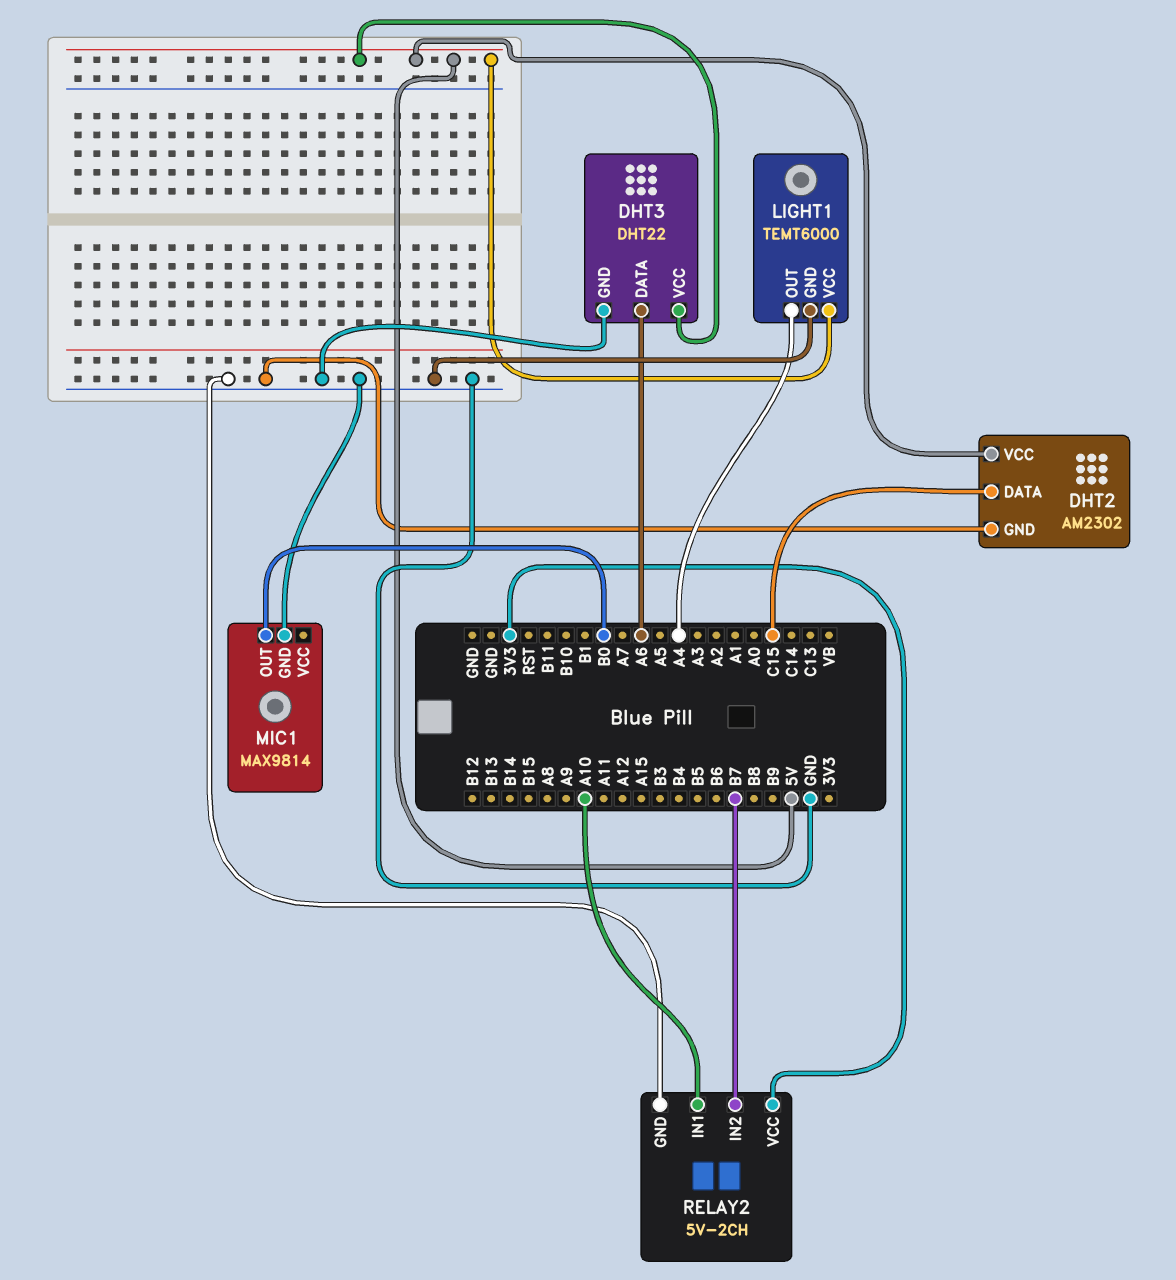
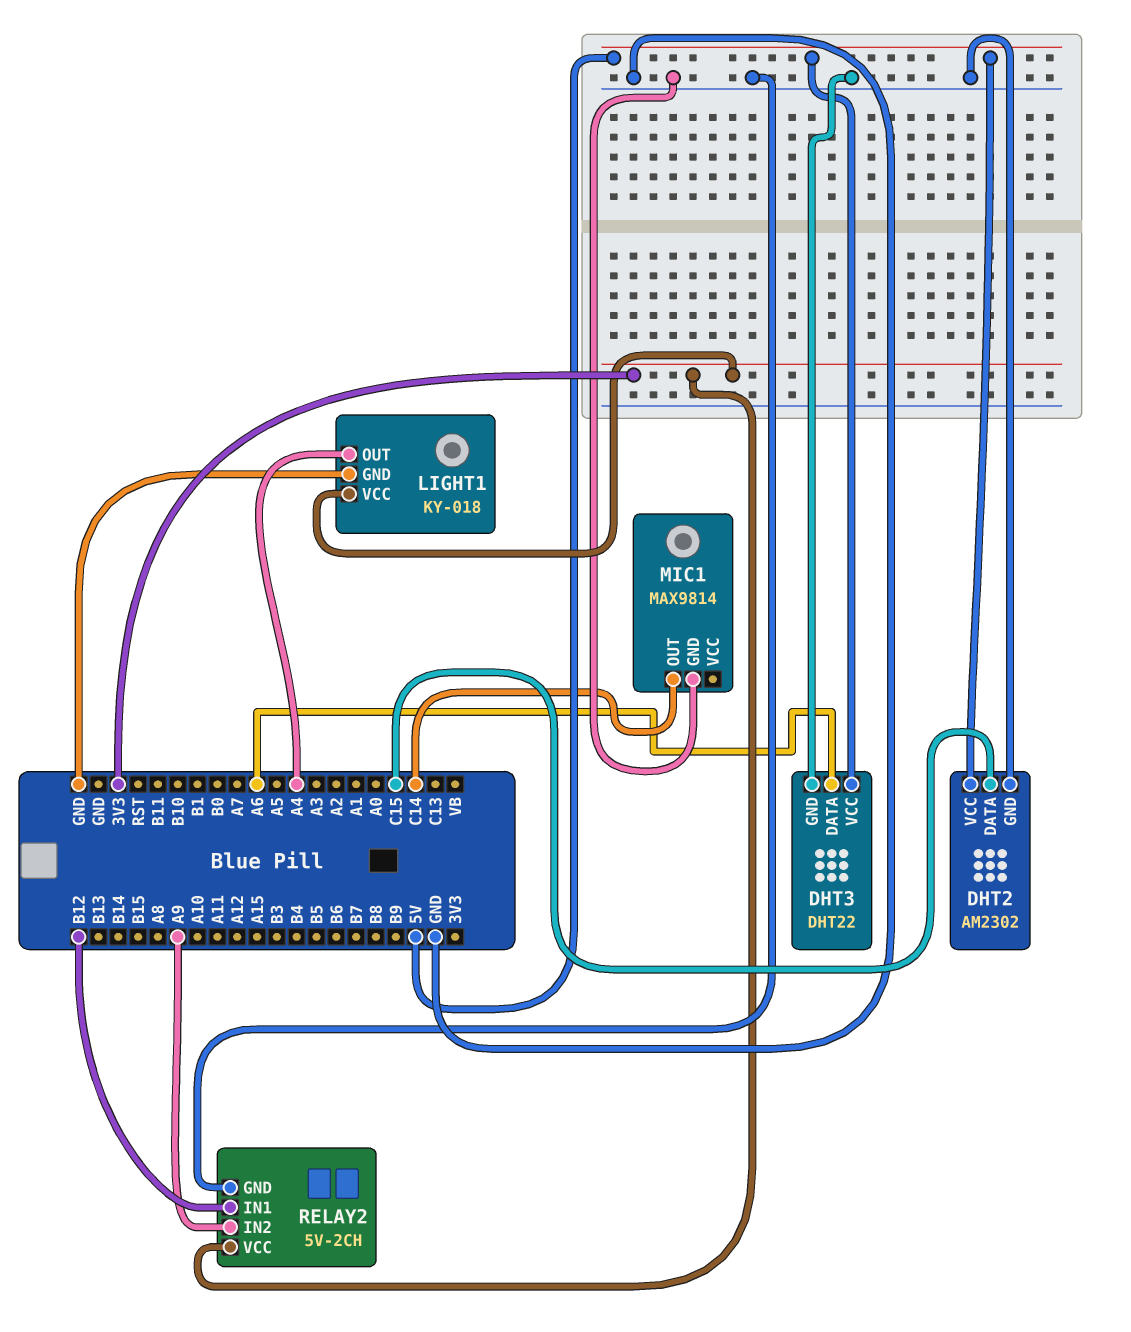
LIGHT1: TEMT6000 -> KY-018
LIGHT1 pin VCC: 5V -> 3V3
MIC1 pin OUT: B0 -> C14
RELAY2 pin IN1: A10 -> B12
RELAY2 pin IN2: B7 -> A9

